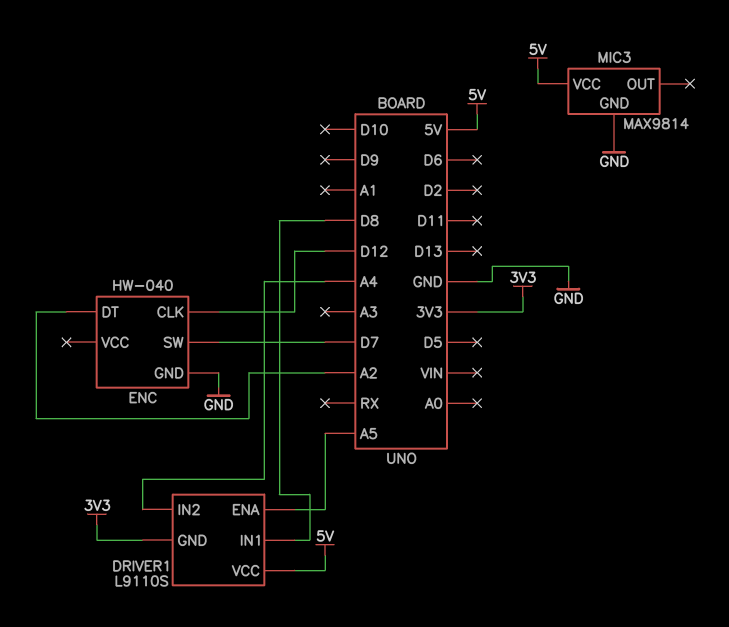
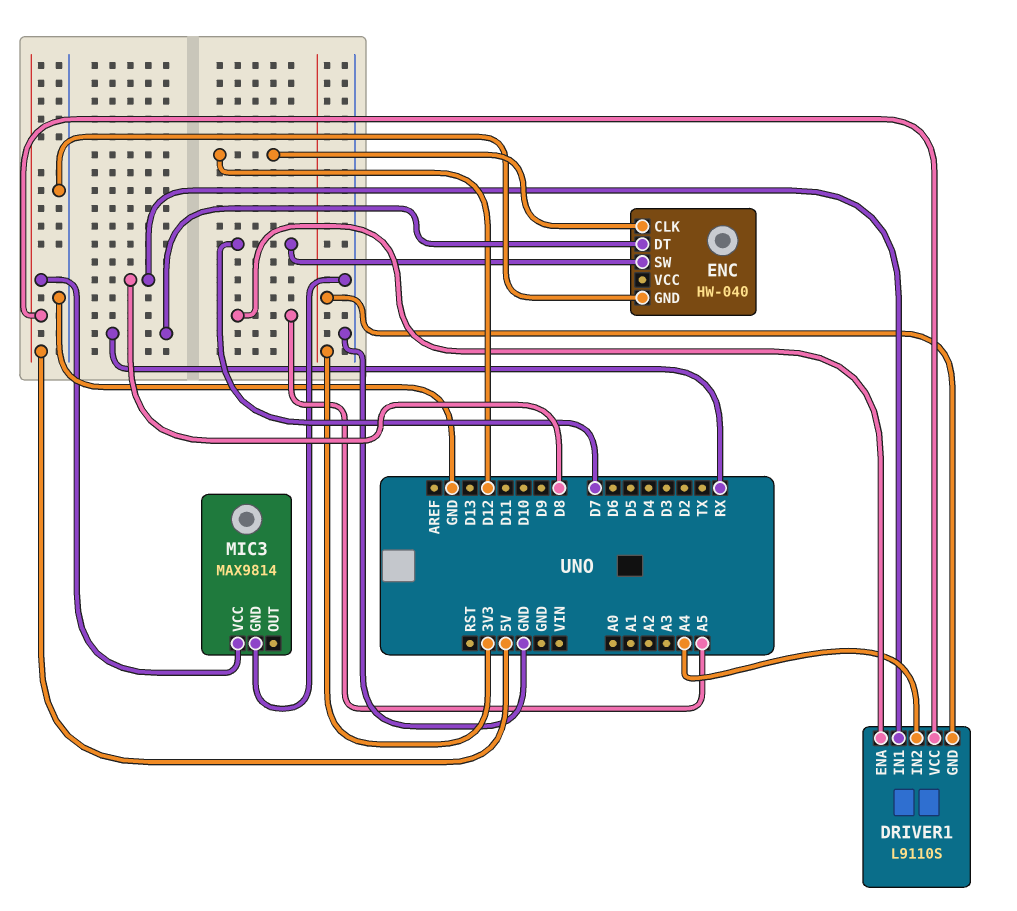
ENC pin DT: A2 -> RX

